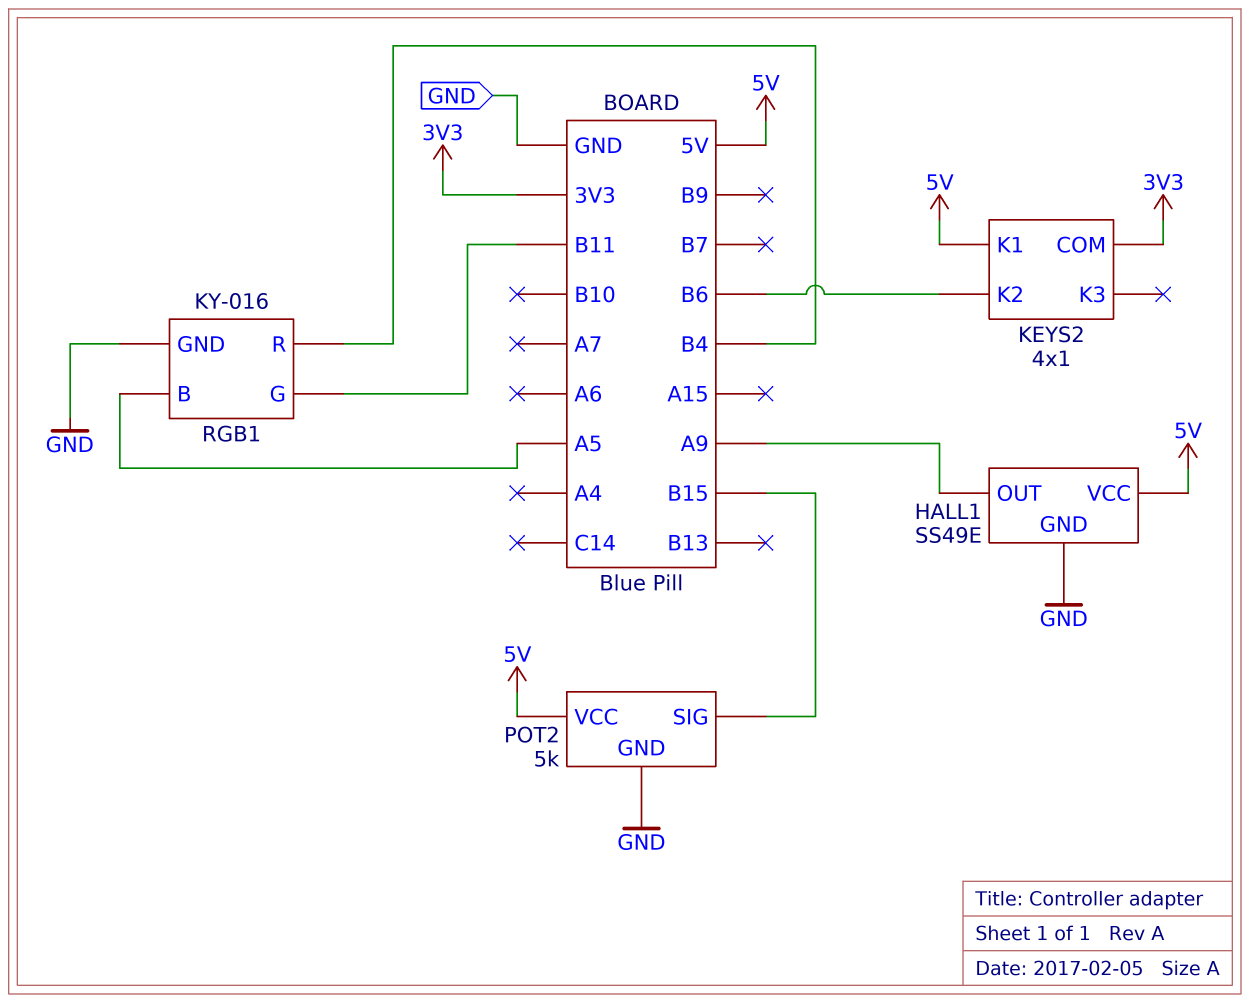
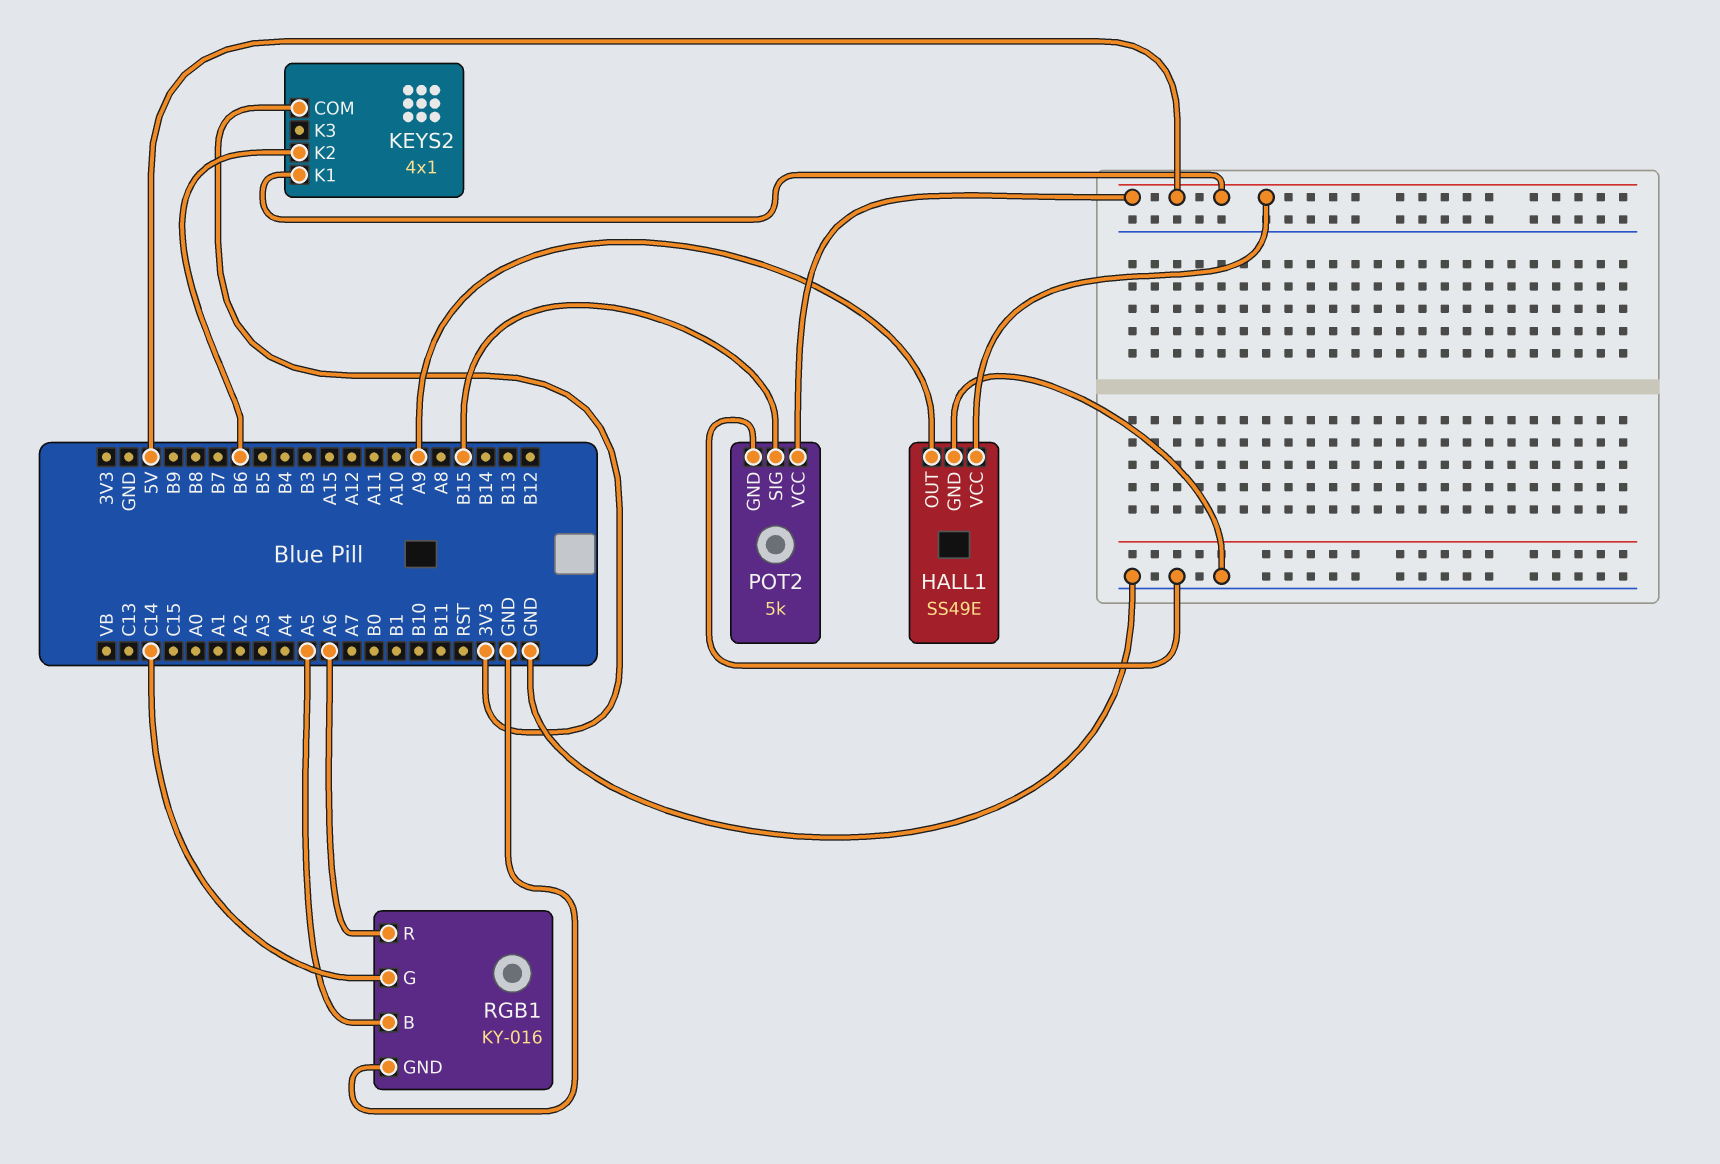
RGB1 pin G: B11 -> C14
RGB1 pin R: B4 -> A6

